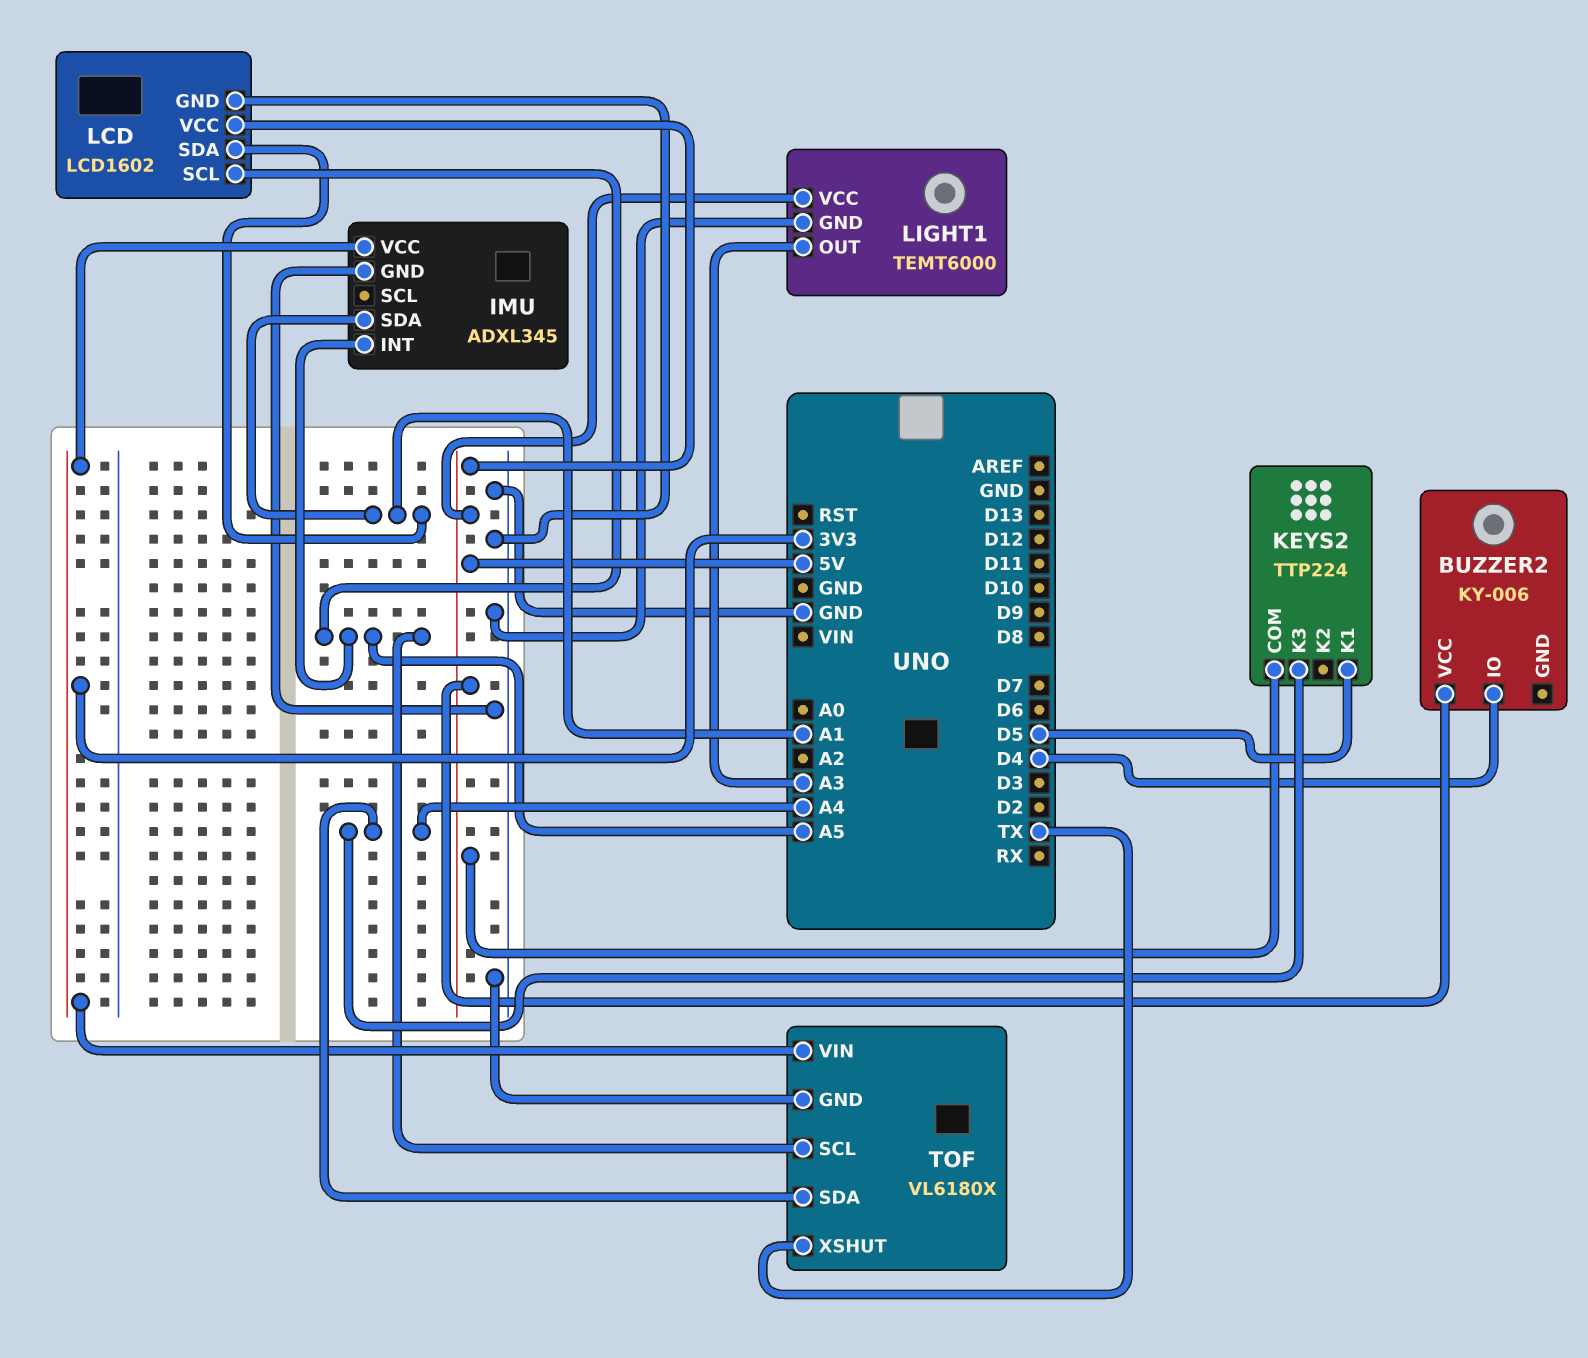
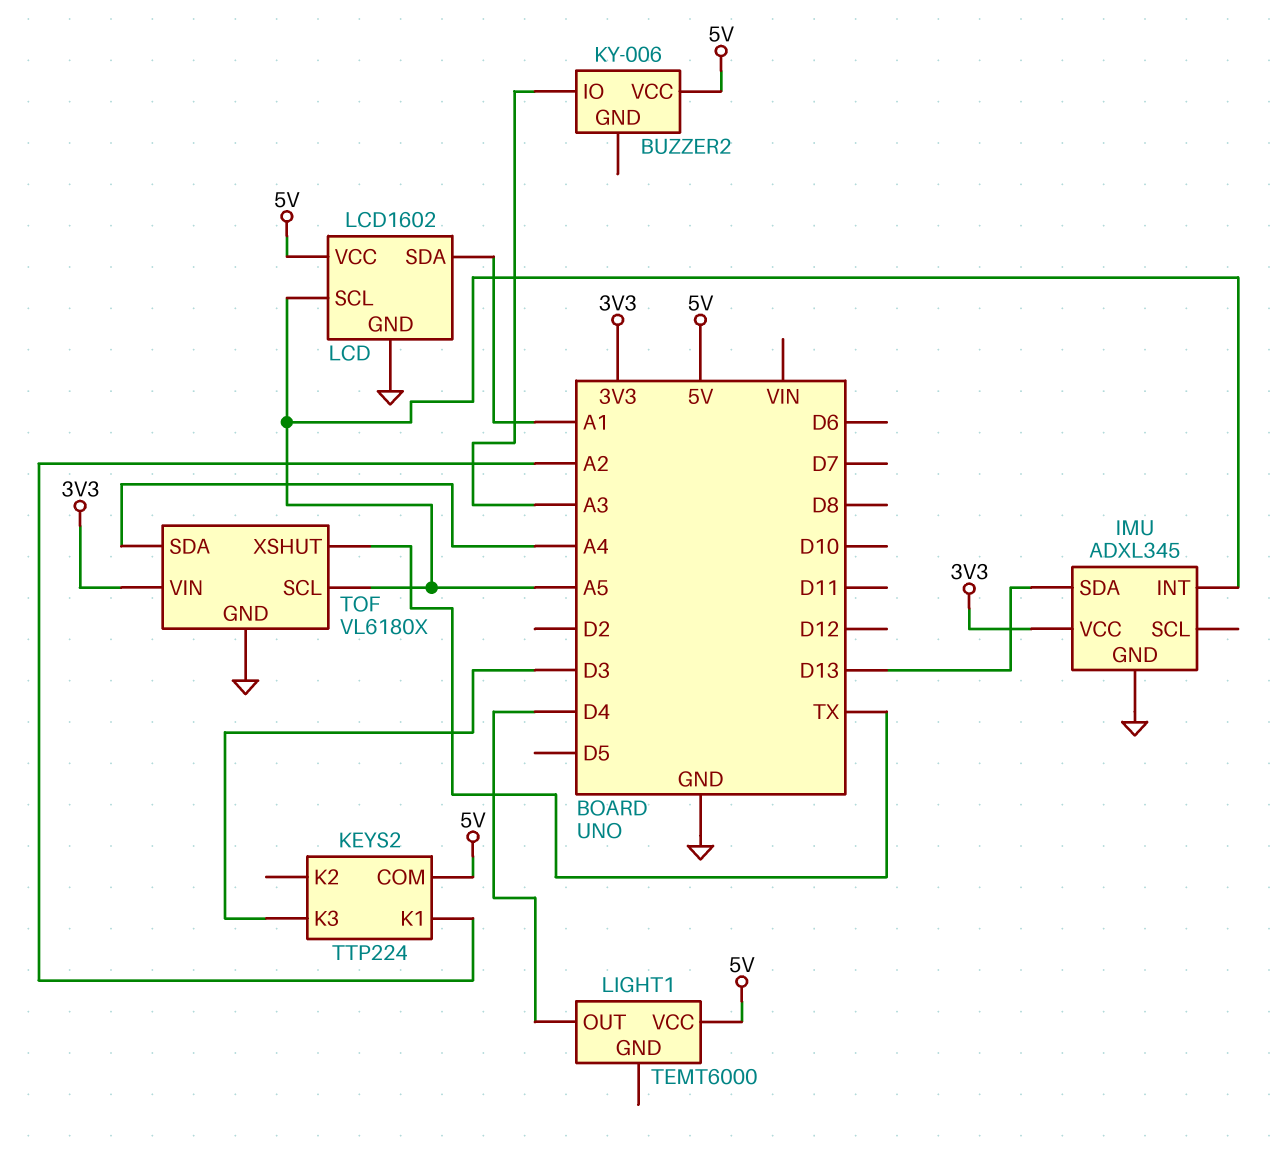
BUZZER2 pin IO: D4 -> A3
IMU pin SDA: A1 -> D13
KEYS2 pin K1: D5 -> A2
KEYS2 pin K3: A4 -> D3
LIGHT1 pin GND: GND -> none
LIGHT1 pin OUT: A3 -> D4

